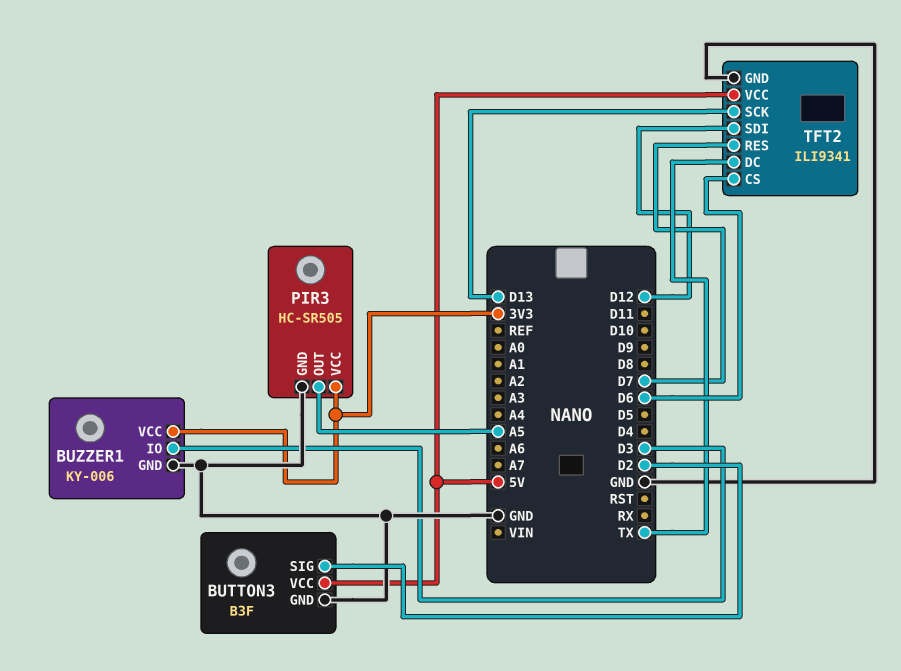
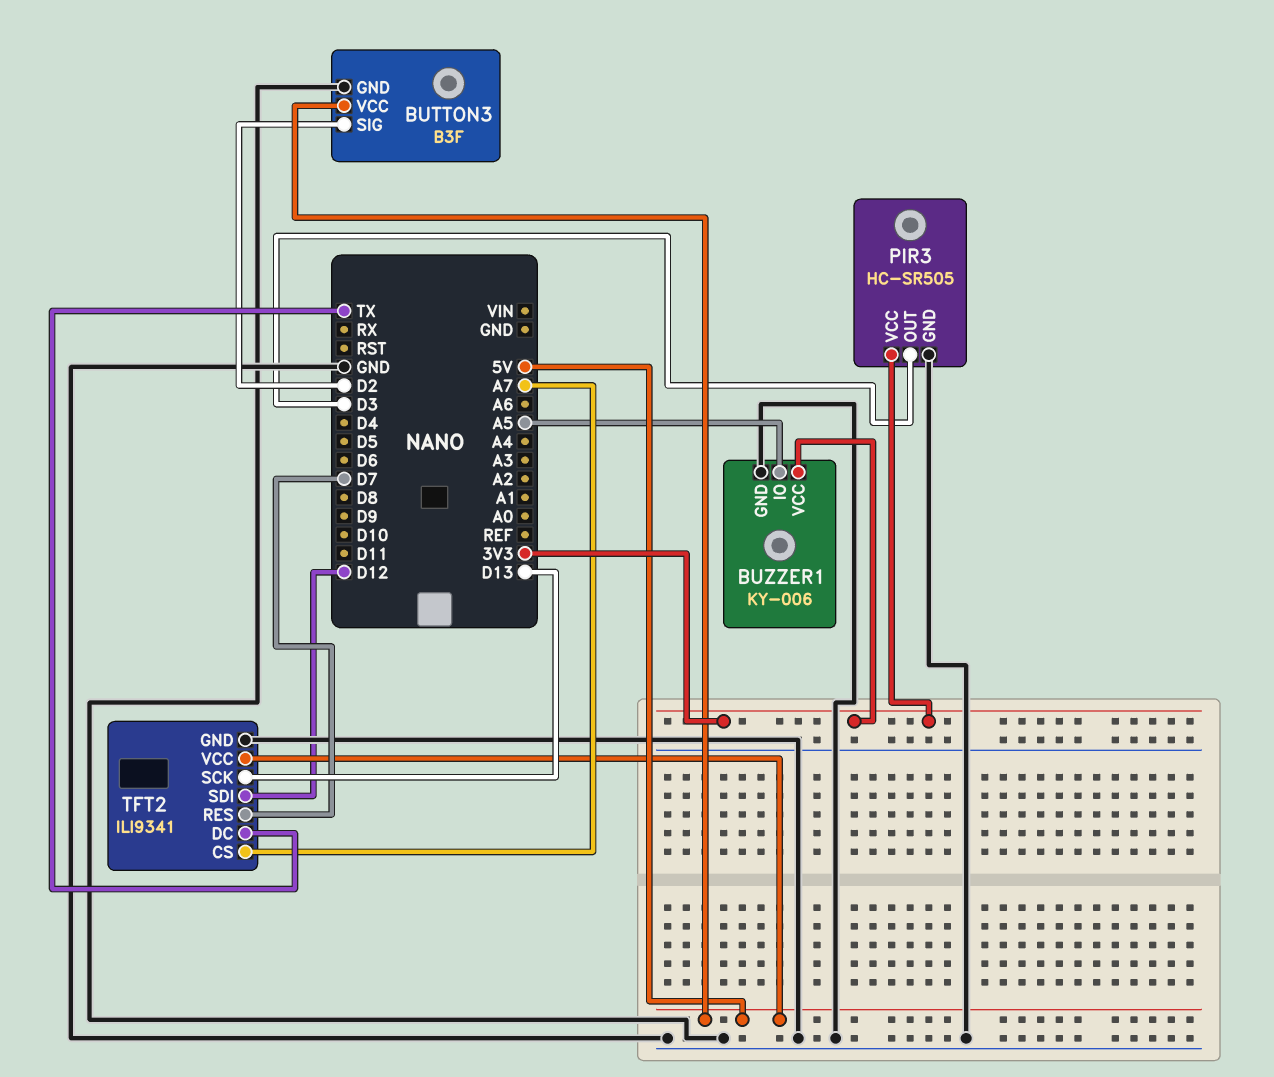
BUZZER1 pin IO: D3 -> A5
PIR3 pin OUT: A5 -> D3
TFT2 pin CS: D6 -> A7

